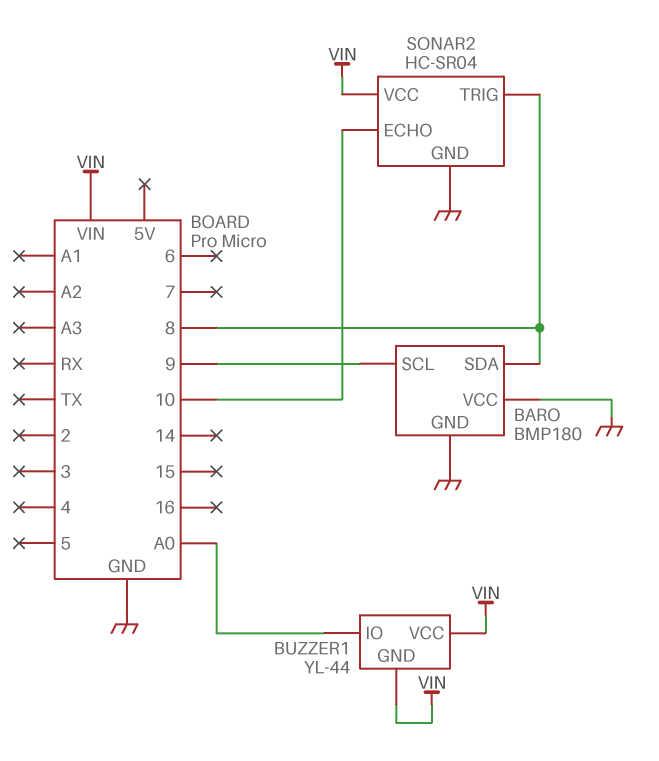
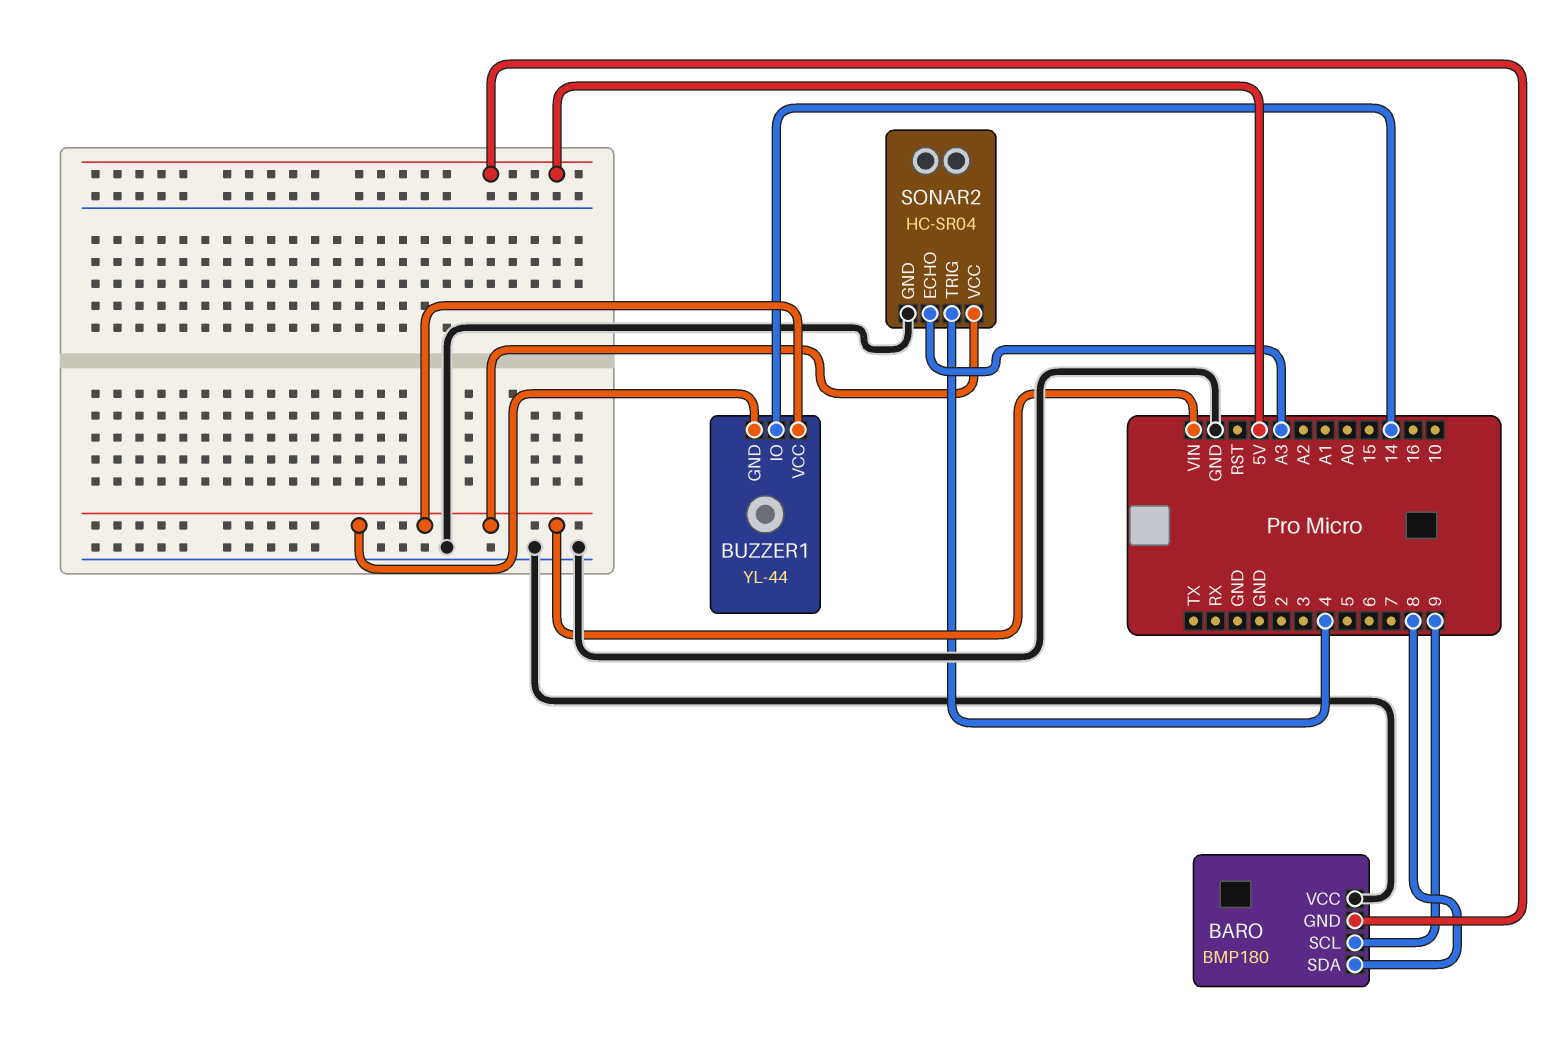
BARO pin GND: GND -> 5V
BUZZER1 pin IO: A0 -> 14
SONAR2 pin ECHO: 10 -> A3
SONAR2 pin TRIG: 8 -> 4

